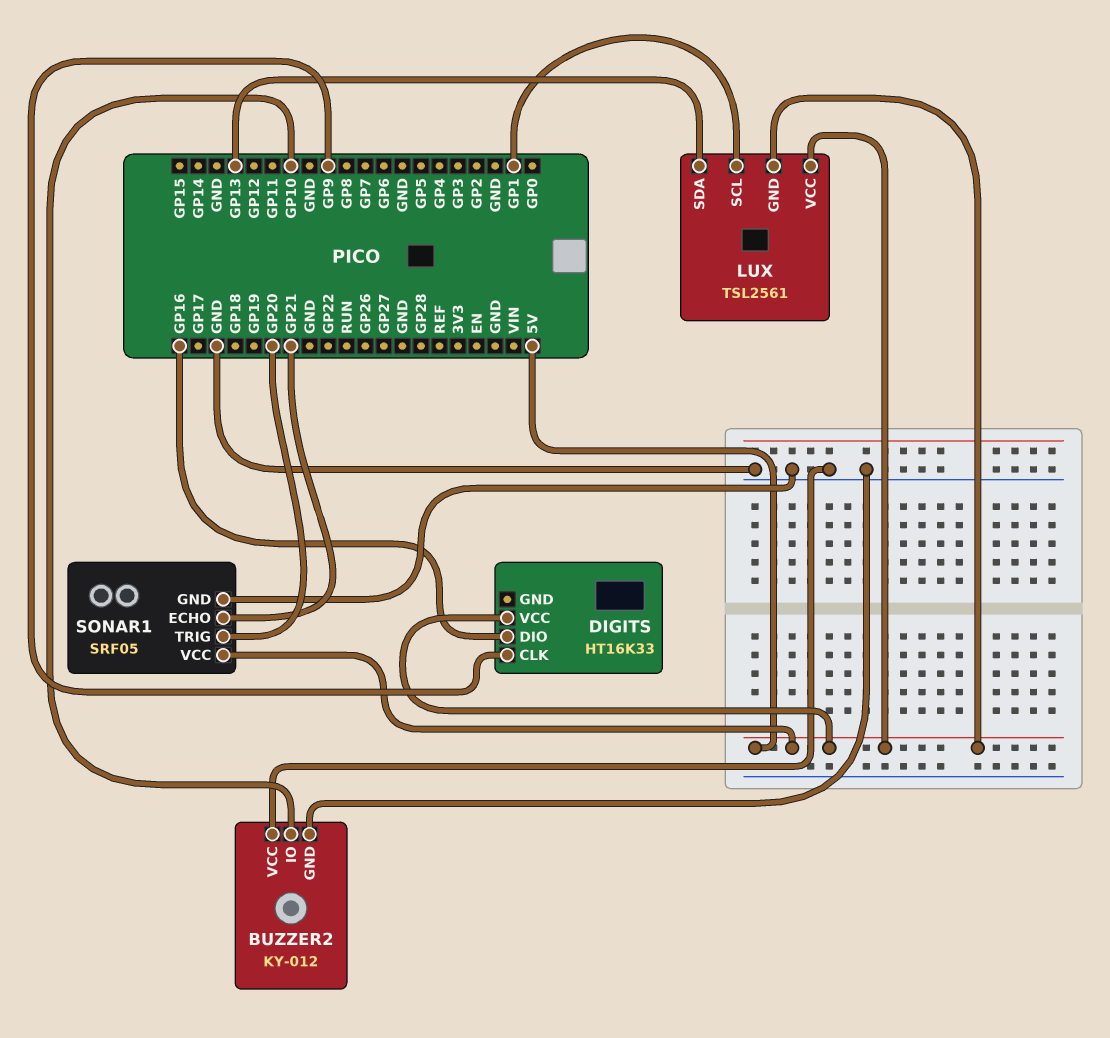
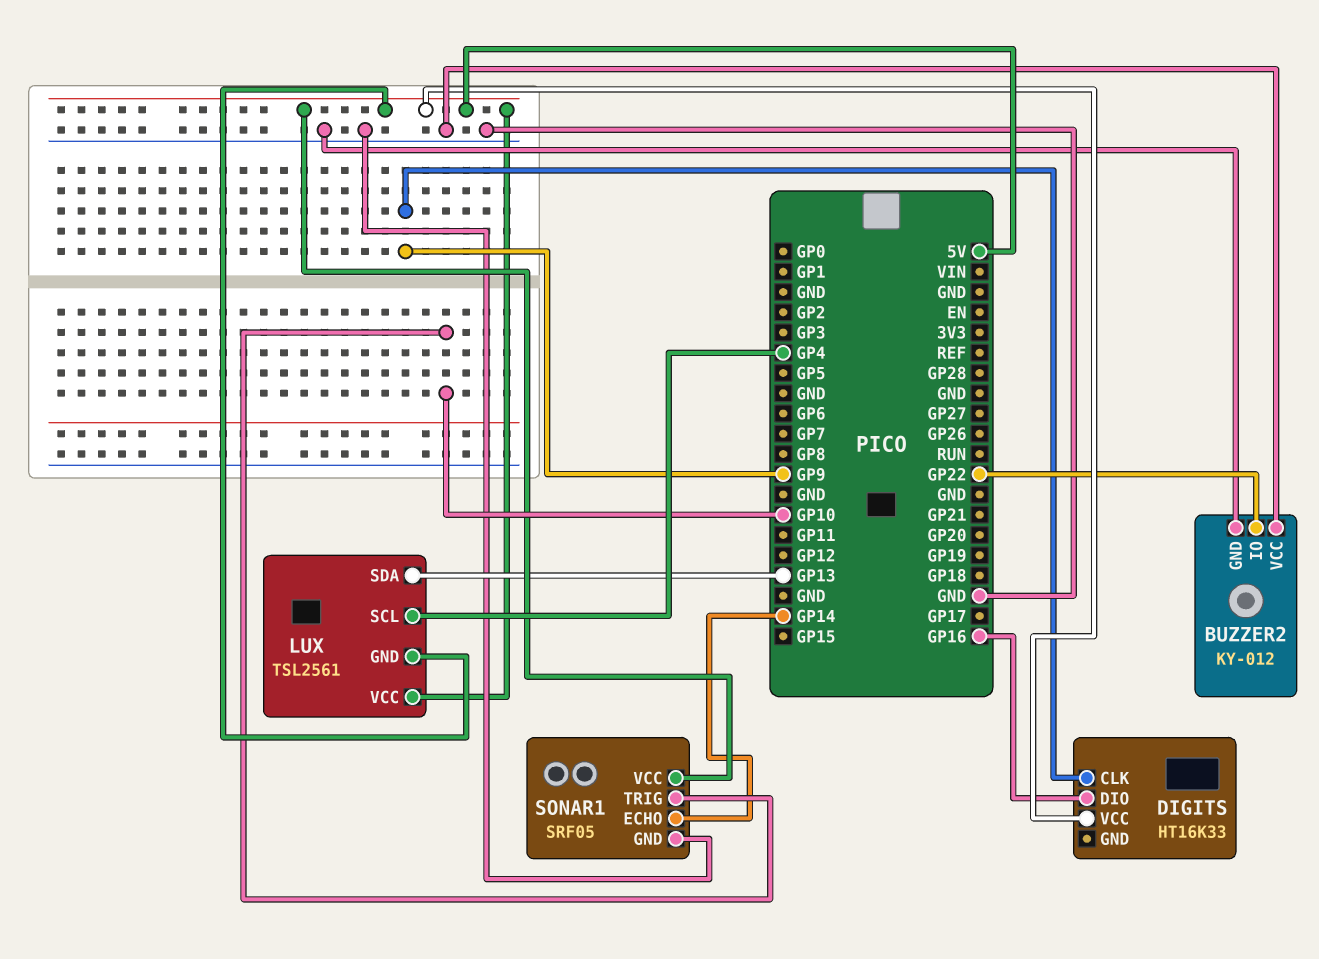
BUZZER2 pin IO: GP10 -> GP22
LUX pin SCL: GP1 -> GP4
SONAR1 pin ECHO: GP21 -> GP14
SONAR1 pin TRIG: GP20 -> GP10

